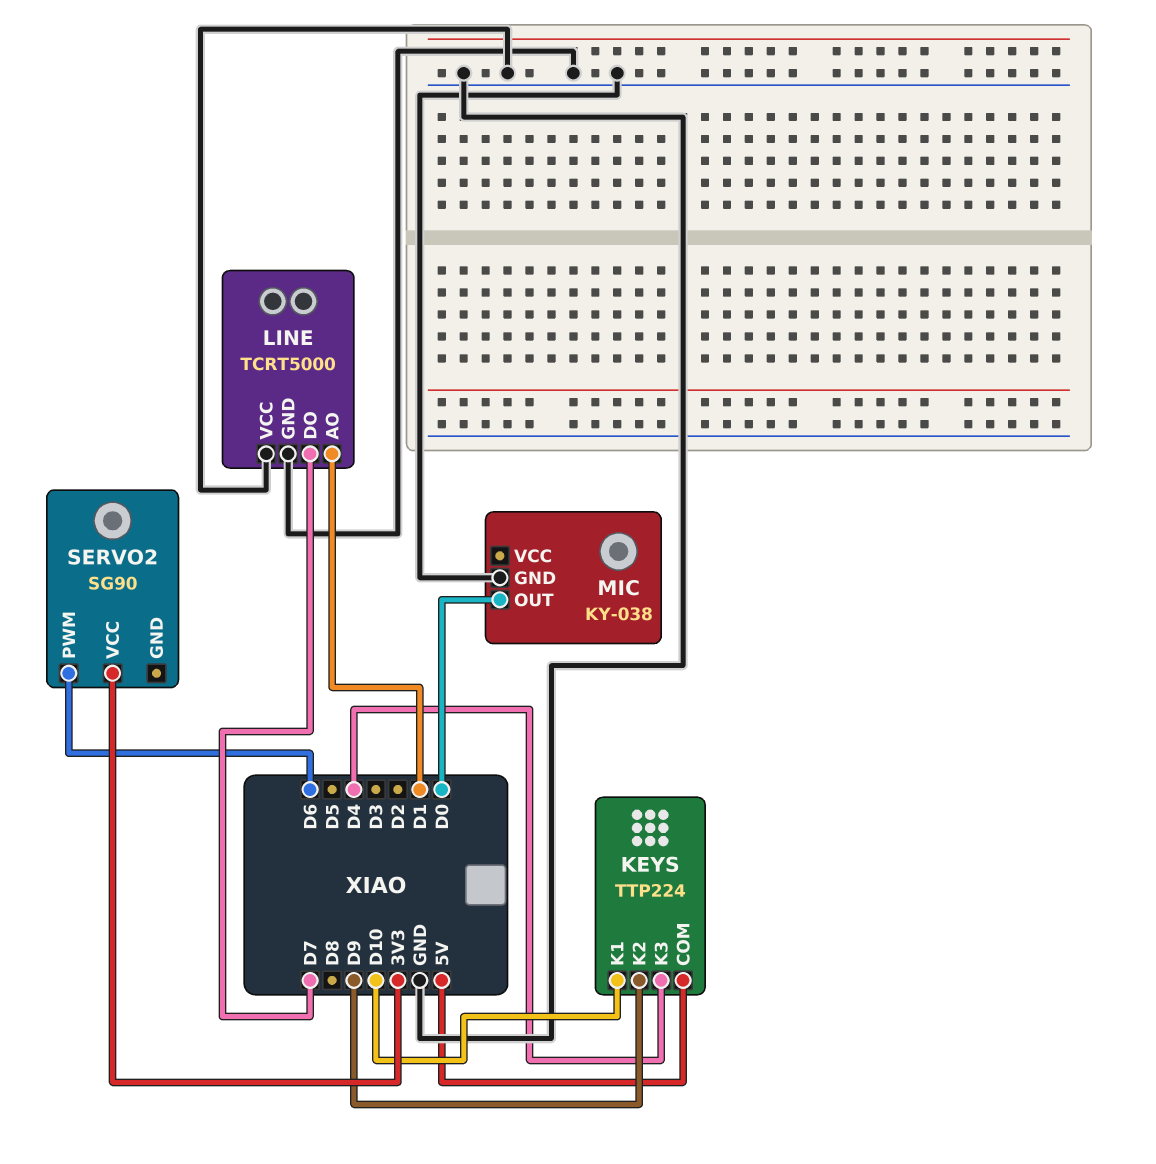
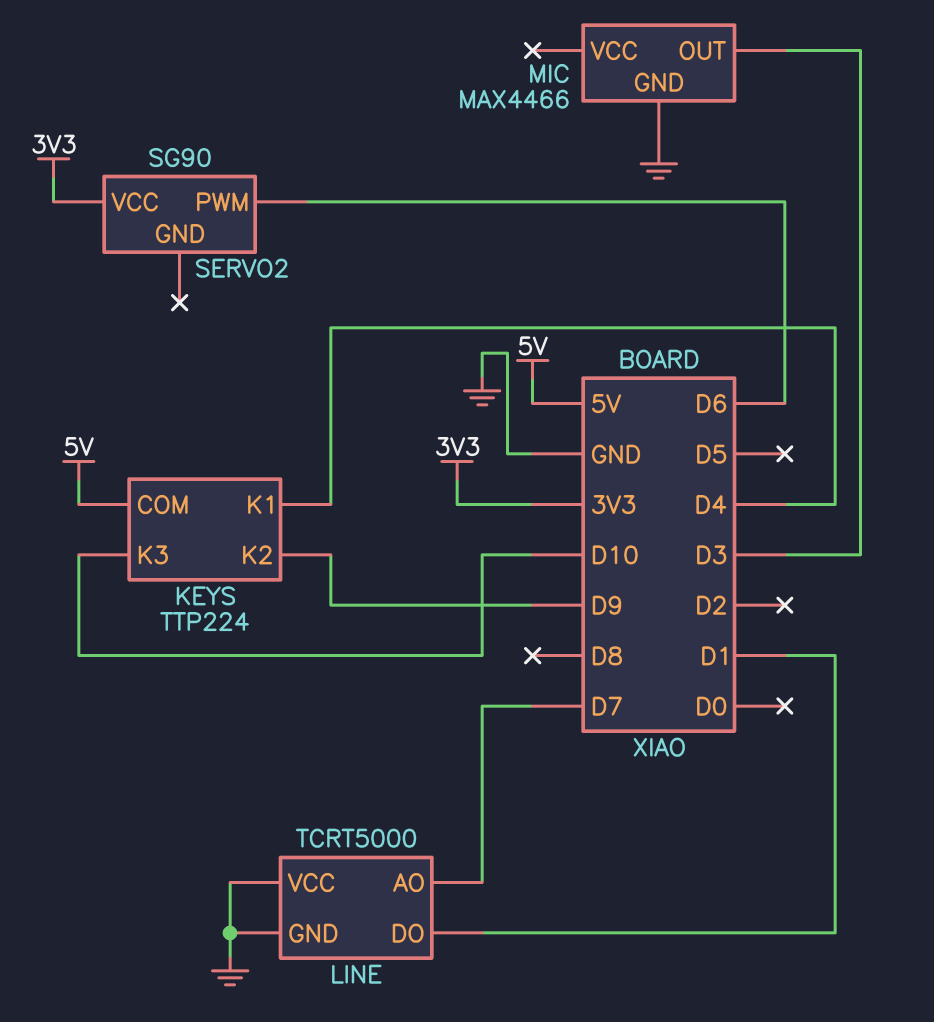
KEYS pin K1: D10 -> D4
KEYS pin K3: D4 -> D10
LINE pin AO: D1 -> D7
LINE pin DO: D7 -> D1
MIC: KY-038 -> MAX4466
MIC pin OUT: D0 -> D3

